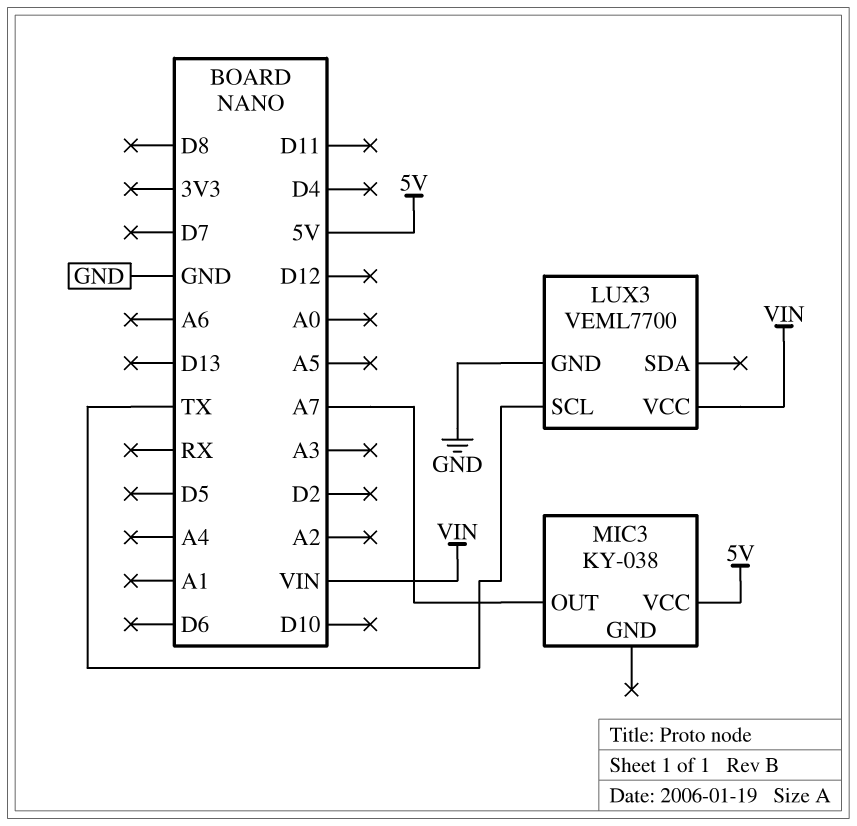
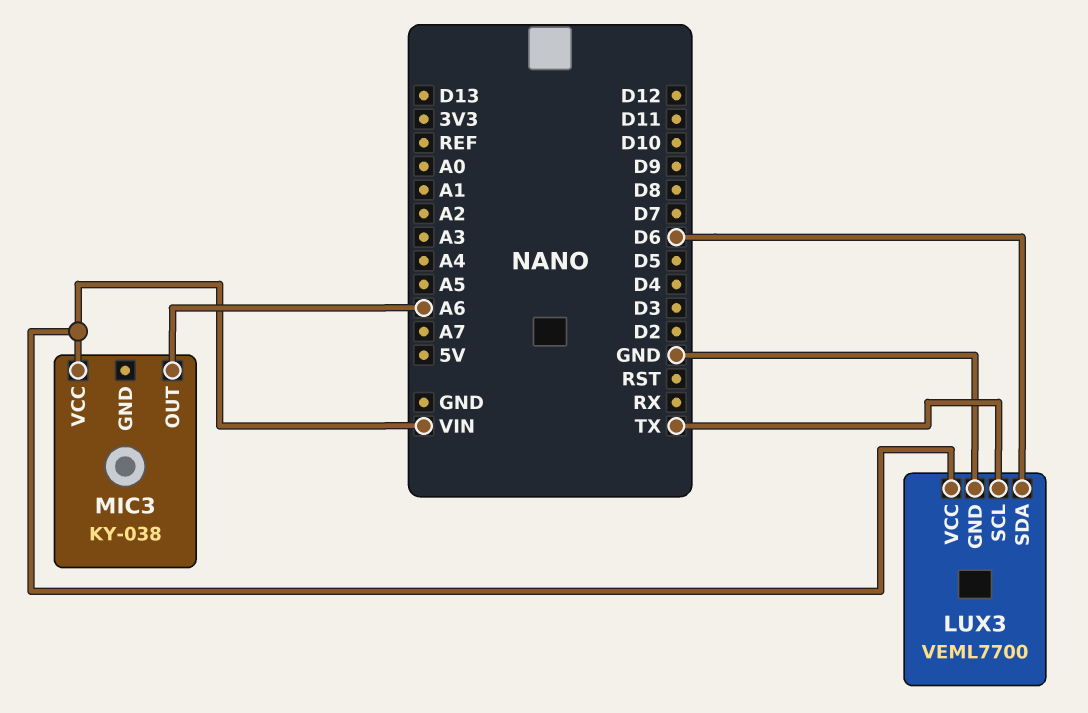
LUX3 pin SDA: none -> D6
MIC3 pin OUT: A7 -> A6
MIC3 pin VCC: 5V -> VIN

